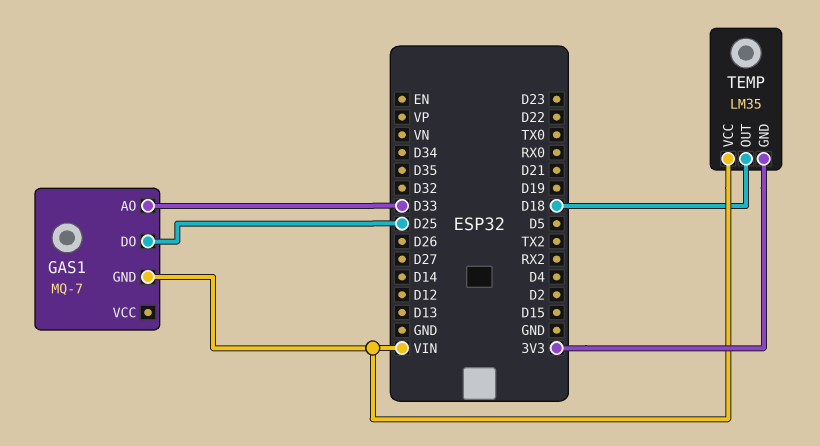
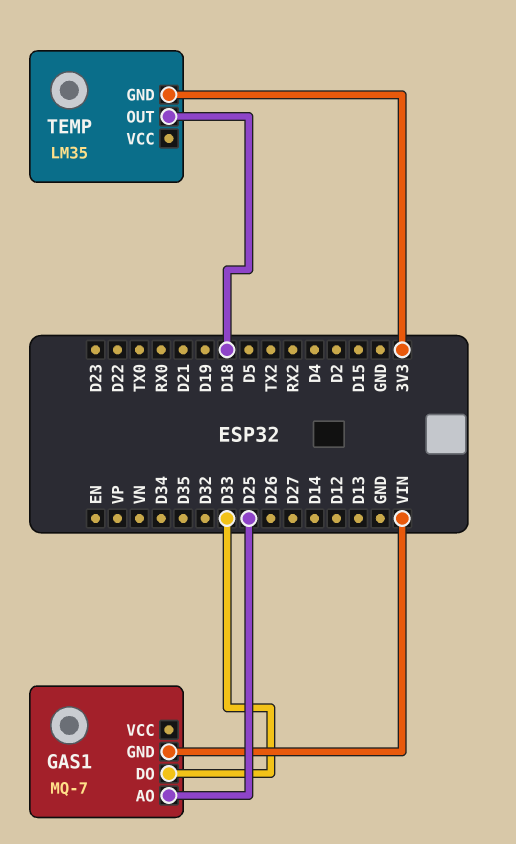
GAS1 pin AO: D33 -> D25
GAS1 pin DO: D25 -> D33
TEMP pin VCC: VIN -> none

